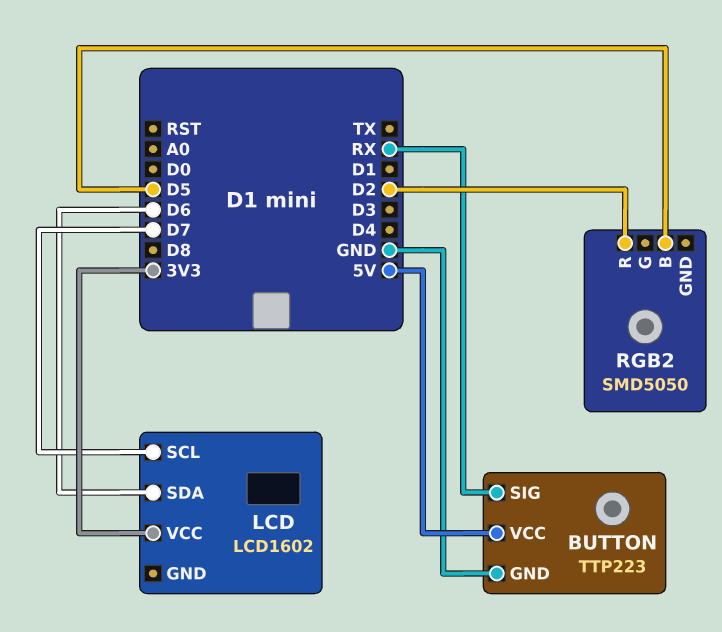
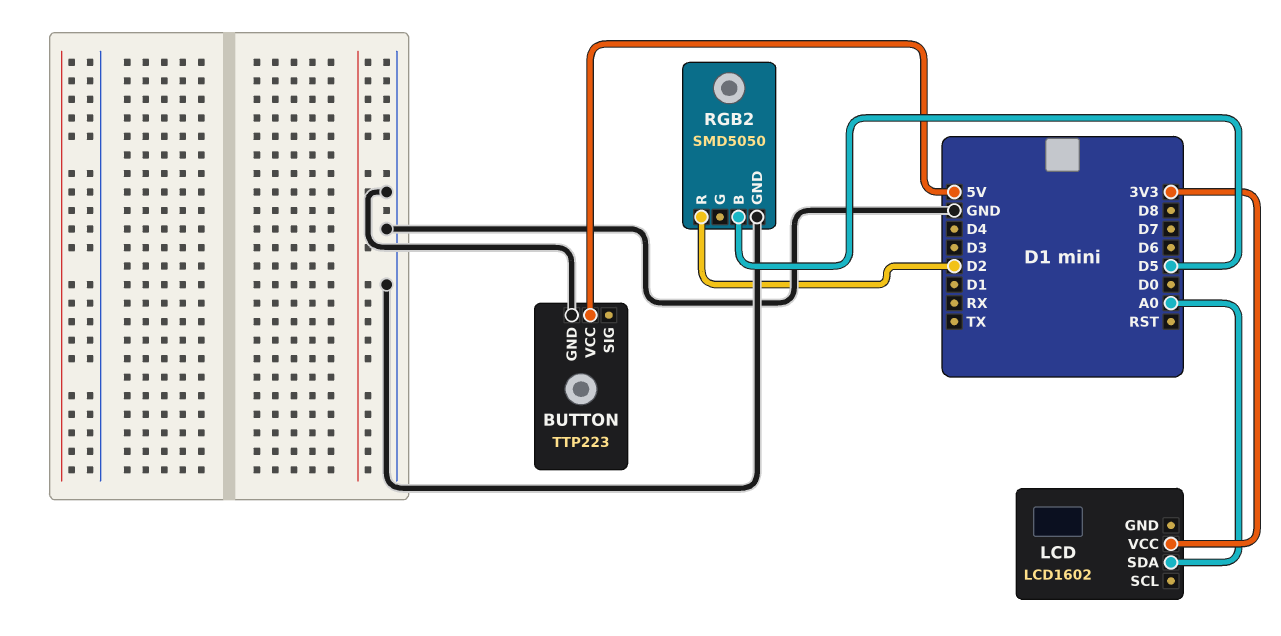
BUTTON pin SIG: RX -> none
LCD pin SCL: D7 -> none
LCD pin SDA: D6 -> A0
RGB2 pin GND: none -> GND

